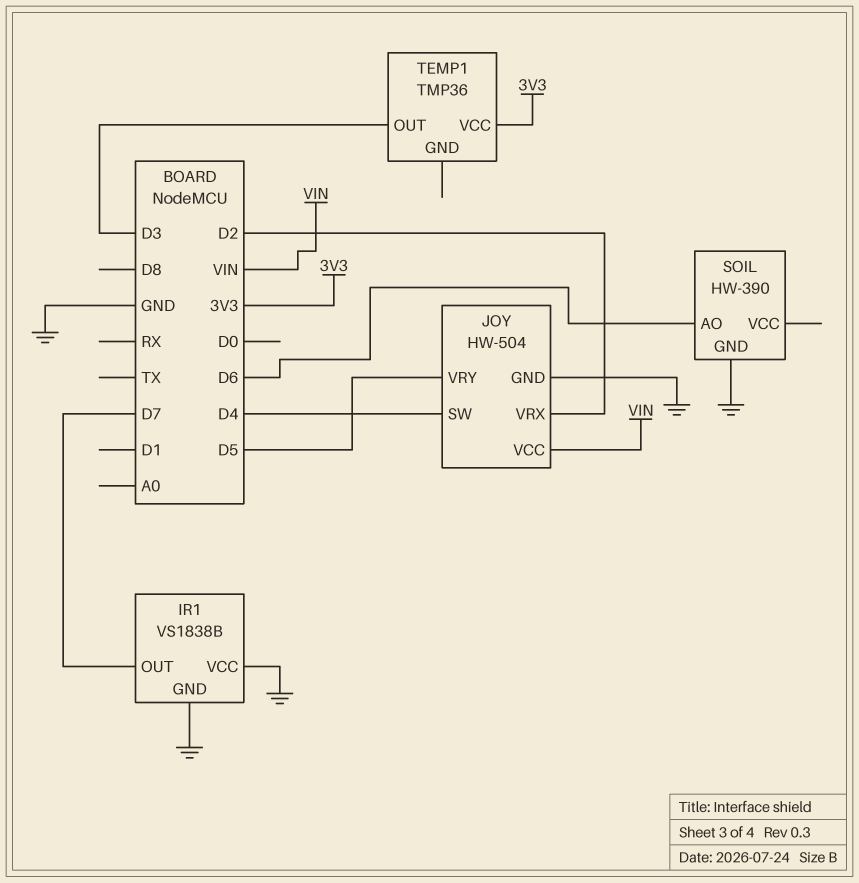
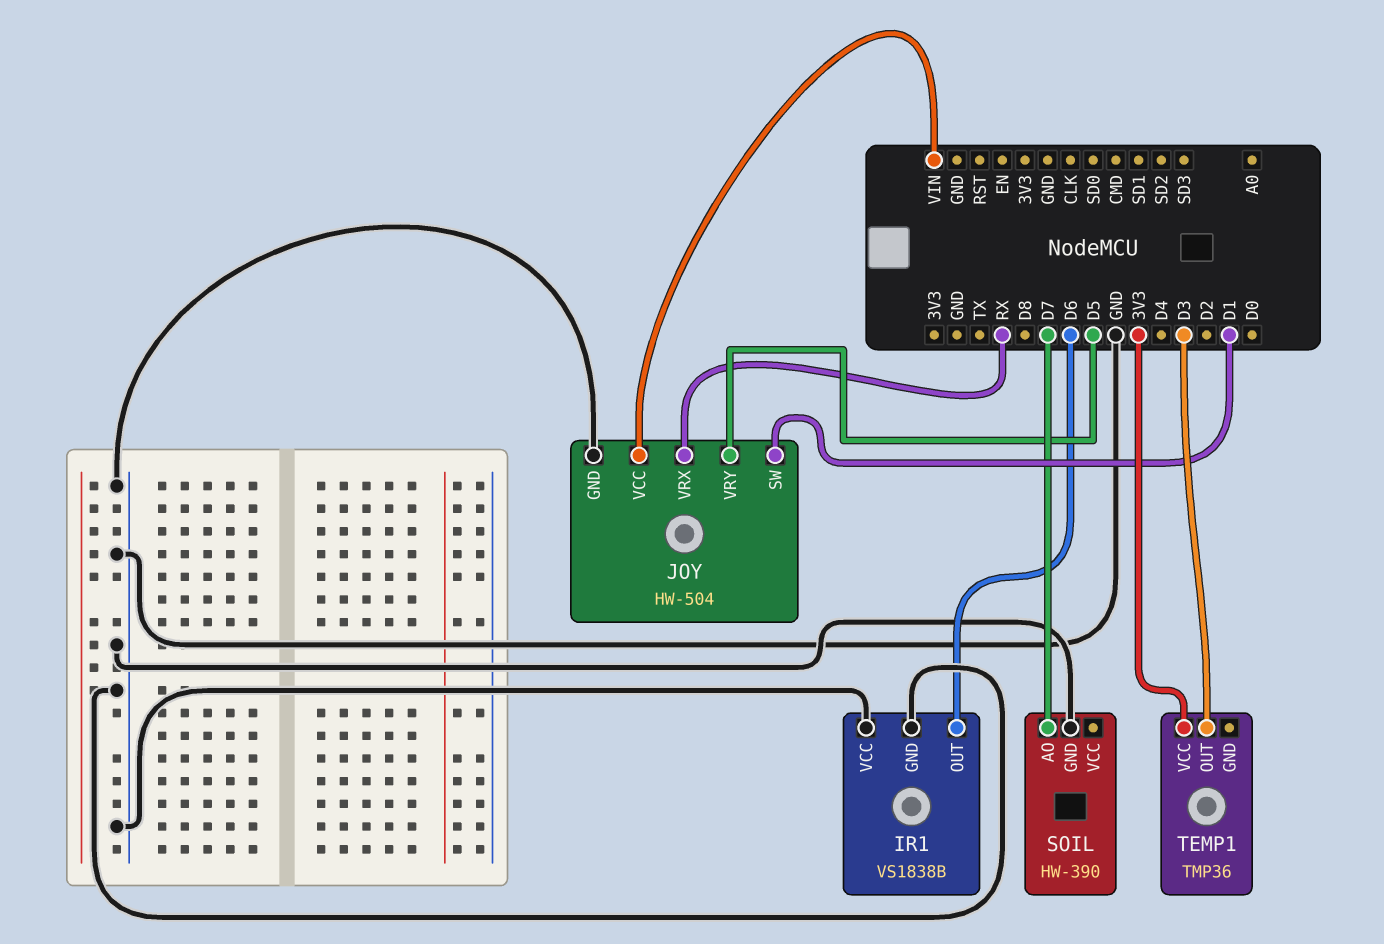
IR1 pin OUT: D7 -> D6
JOY pin SW: D4 -> D1
JOY pin VRX: D2 -> RX
SOIL pin AO: D6 -> D7

